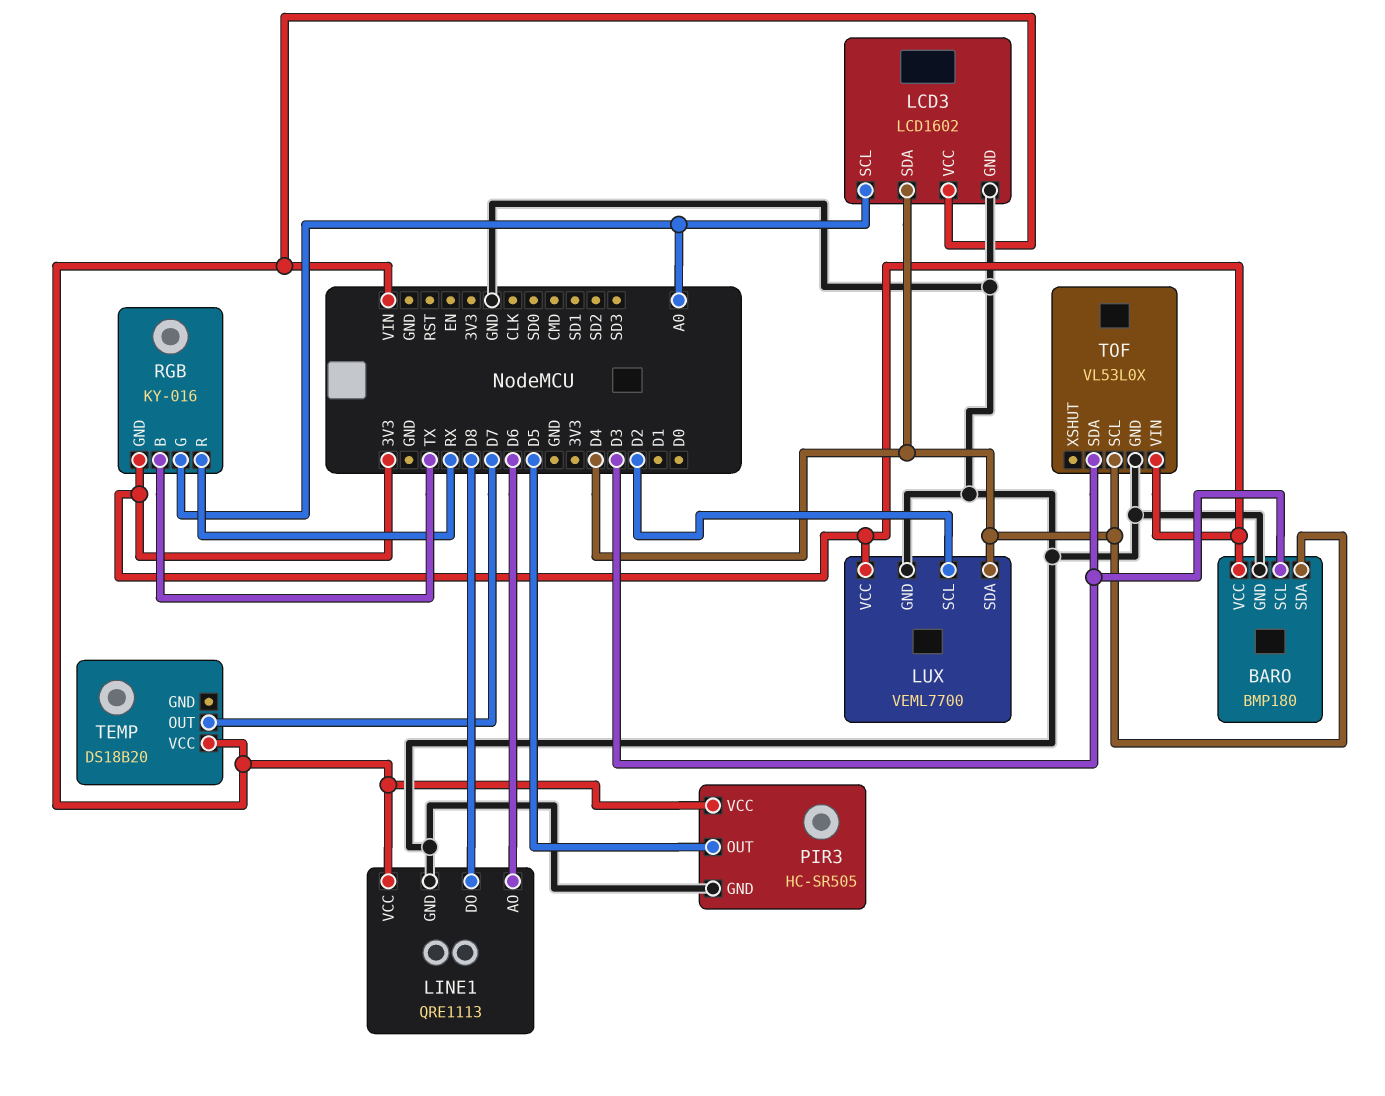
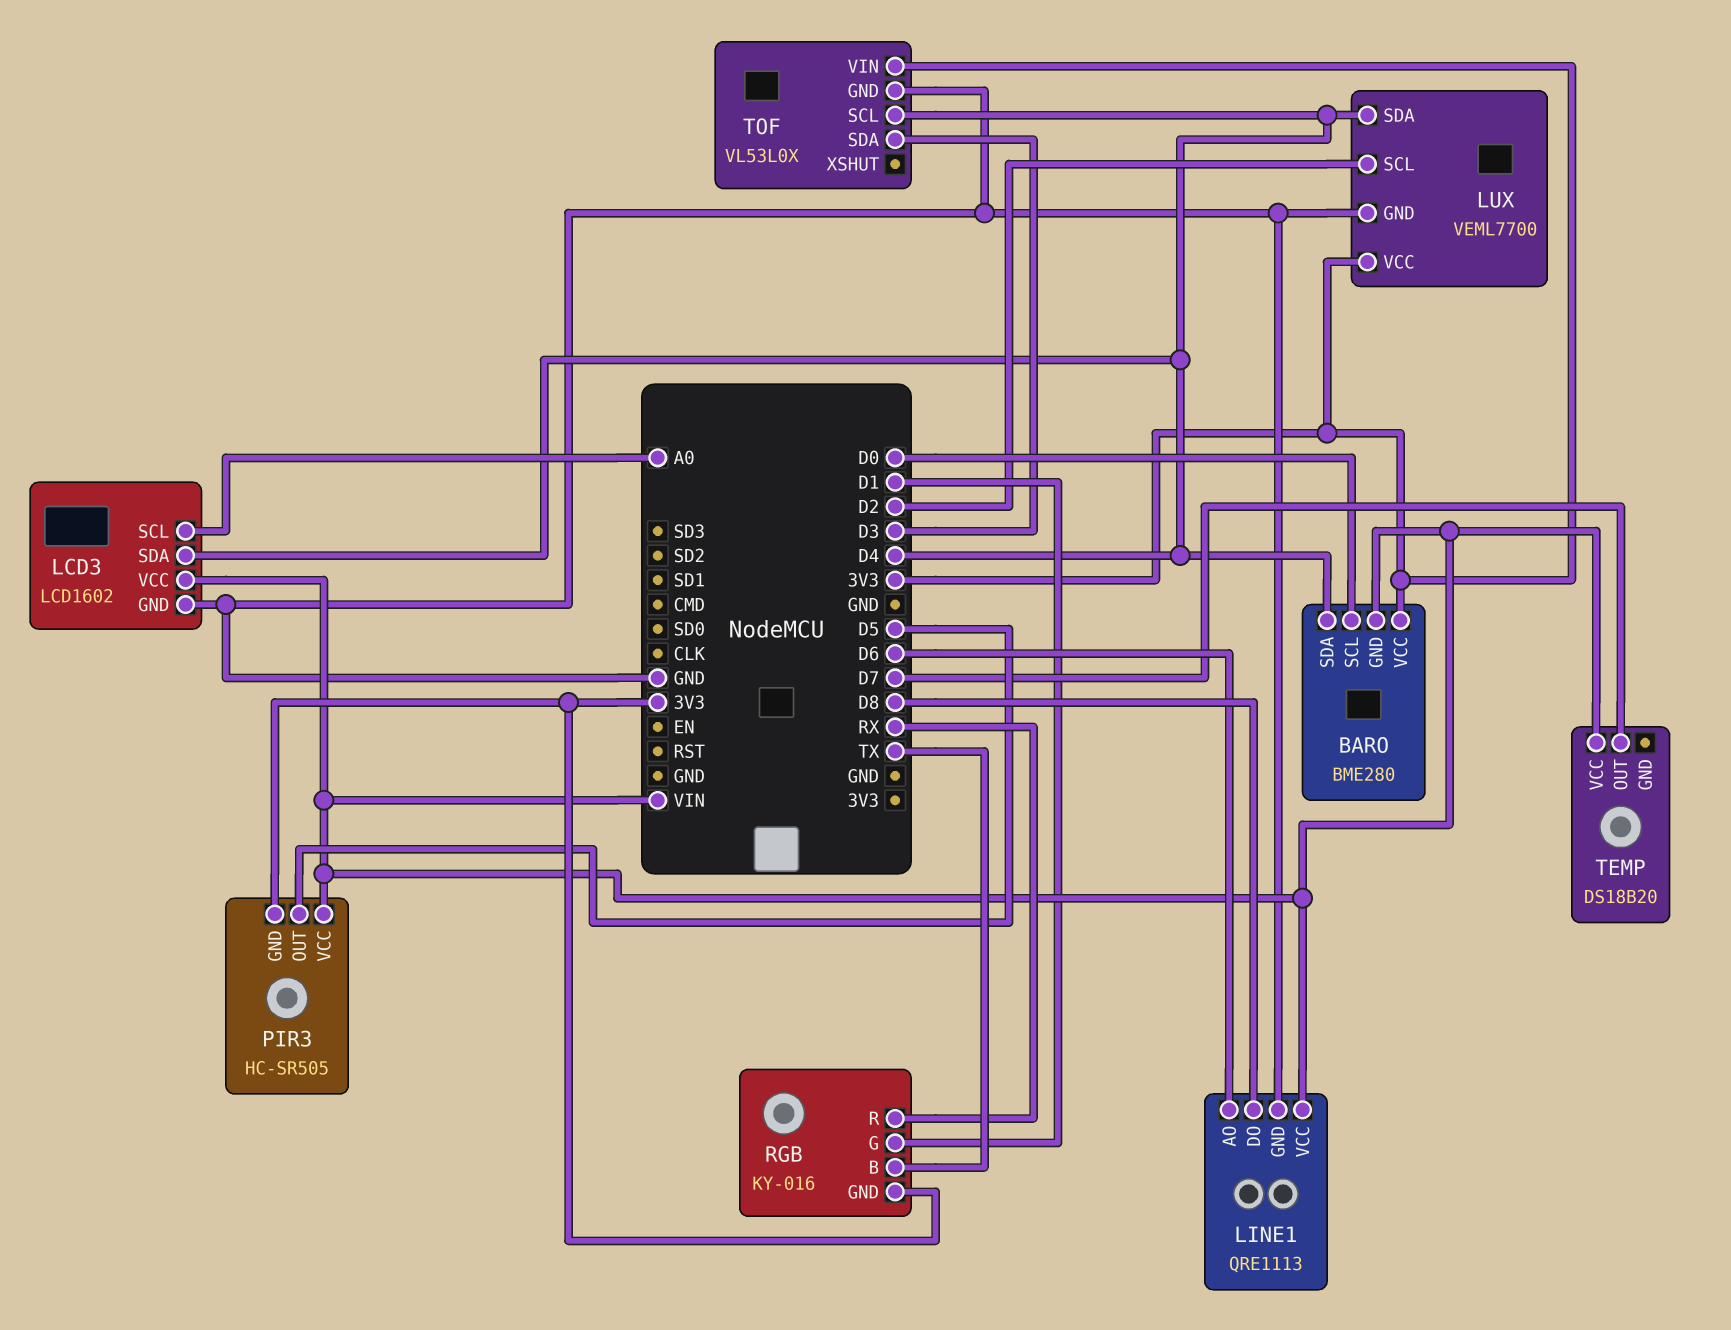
BARO: BMP180 -> BME280
BARO pin GND: GND -> VIN
BARO pin SCL: D3 -> D0
PIR3 pin GND: GND -> 3V3
RGB pin G: A0 -> D1

